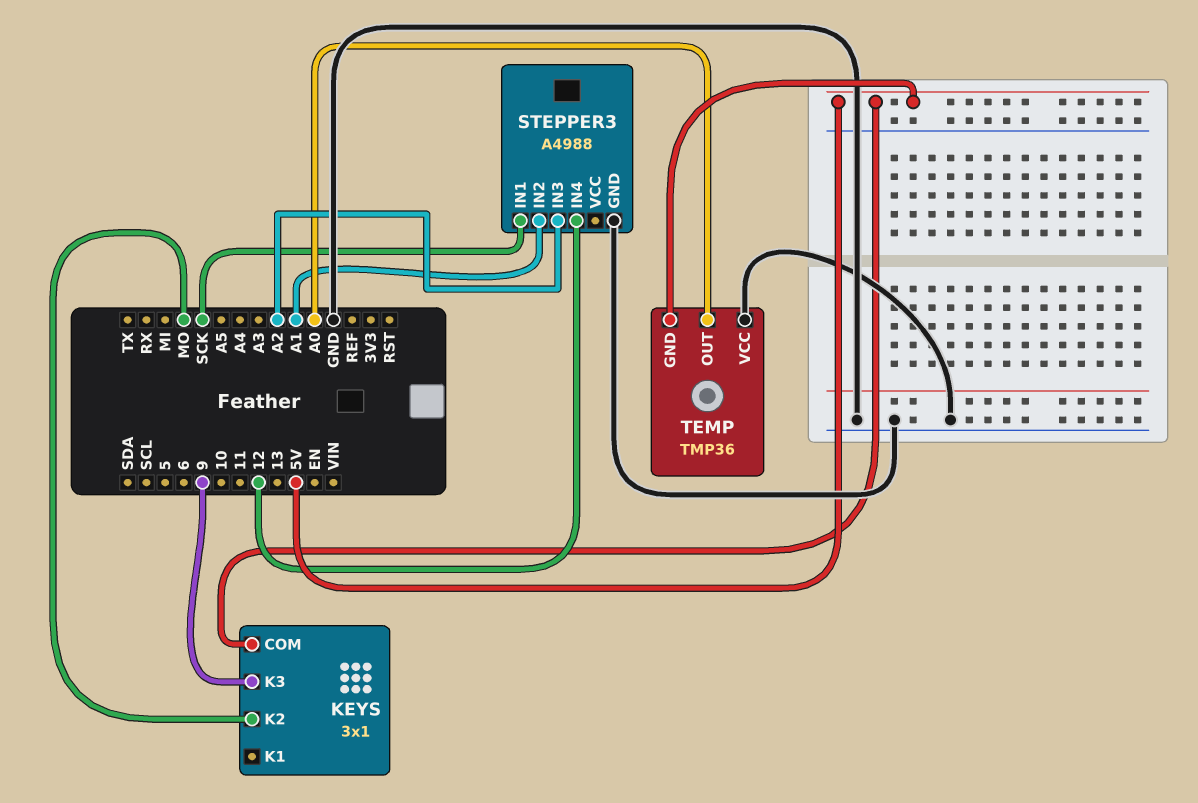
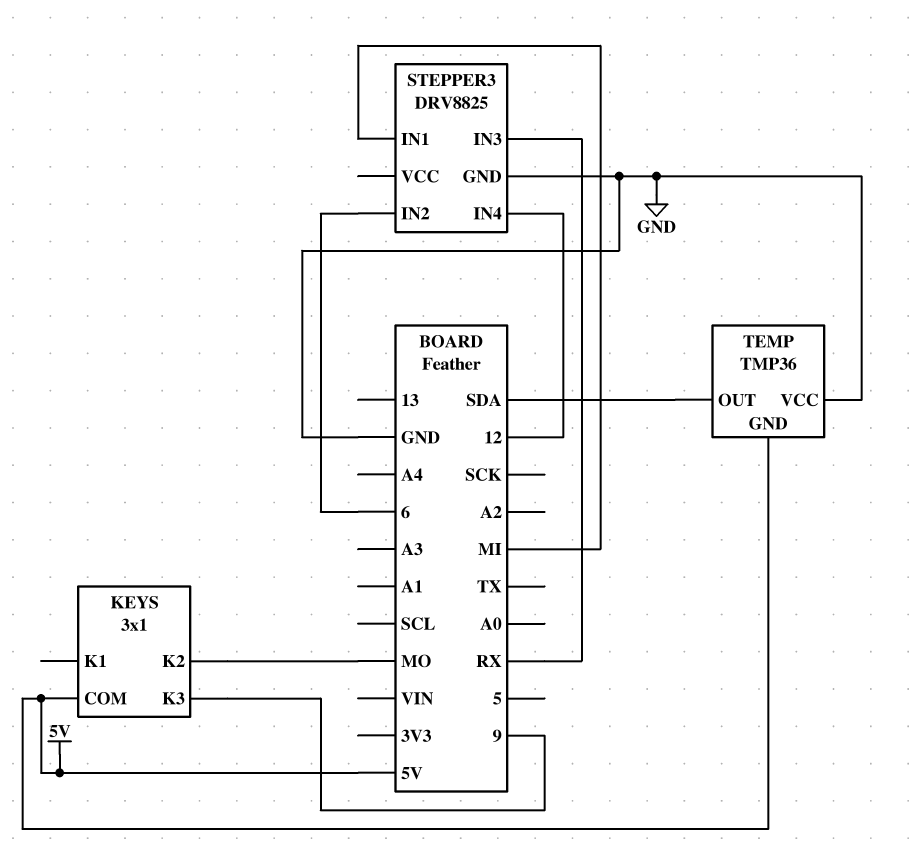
STEPPER3: A4988 -> DRV8825
STEPPER3 pin IN1: SCK -> MI
STEPPER3 pin IN2: A1 -> 6
STEPPER3 pin IN3: A2 -> RX
TEMP pin OUT: A0 -> SDA

